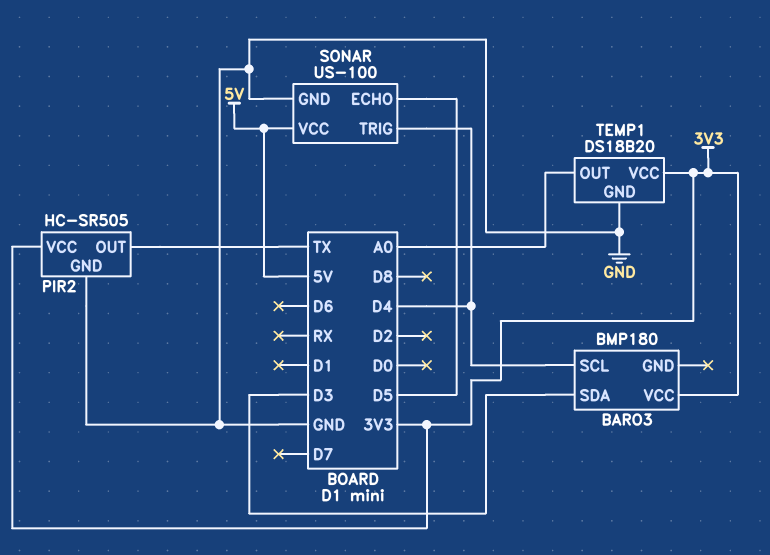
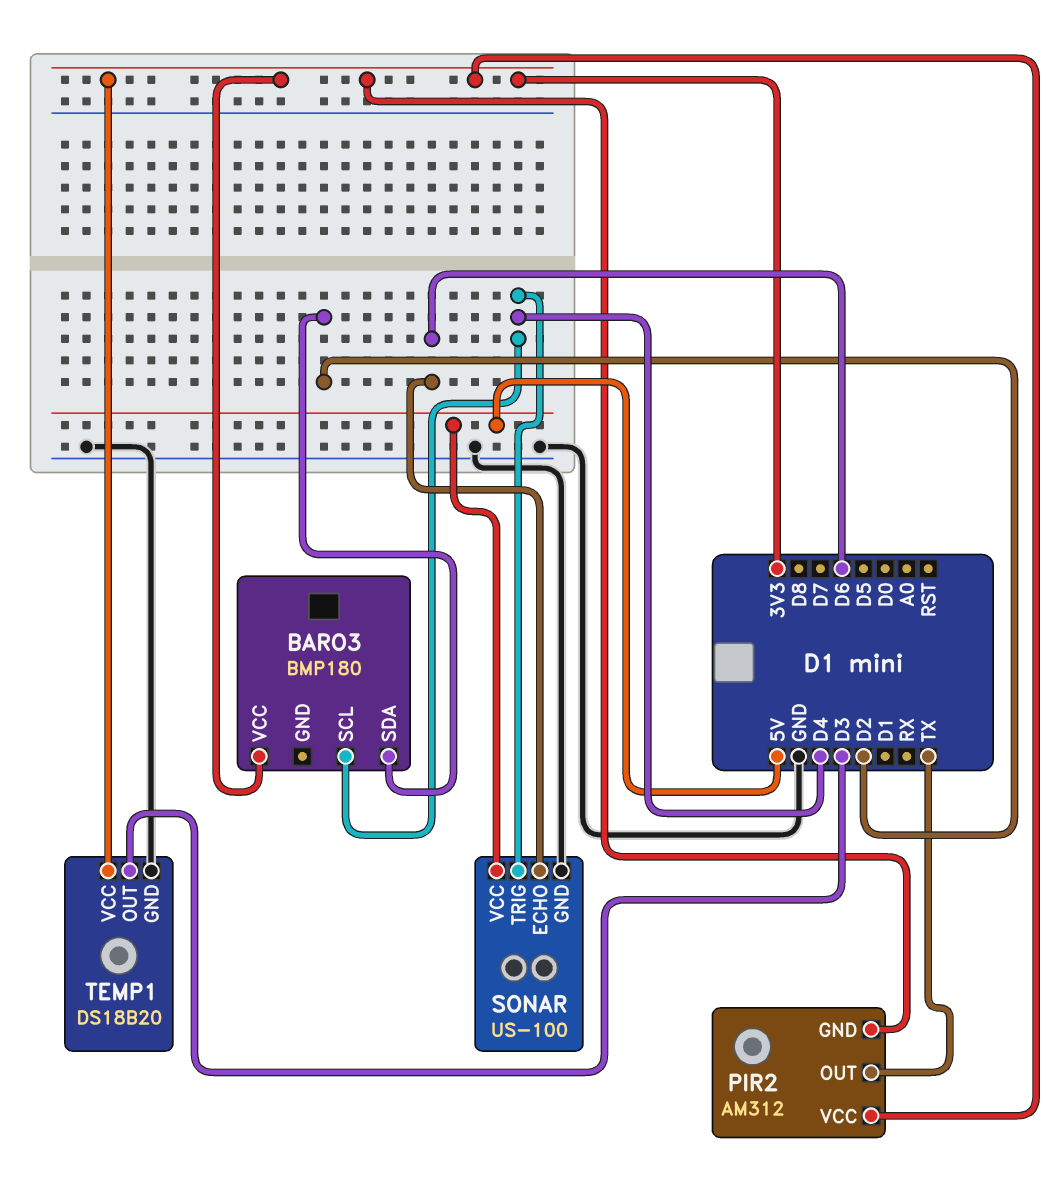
BARO3 pin SDA: D3 -> D2
PIR2: HC-SR505 -> AM312
PIR2 pin GND: GND -> 3V3
SONAR pin ECHO: D5 -> D6
TEMP1 pin OUT: A0 -> D3

